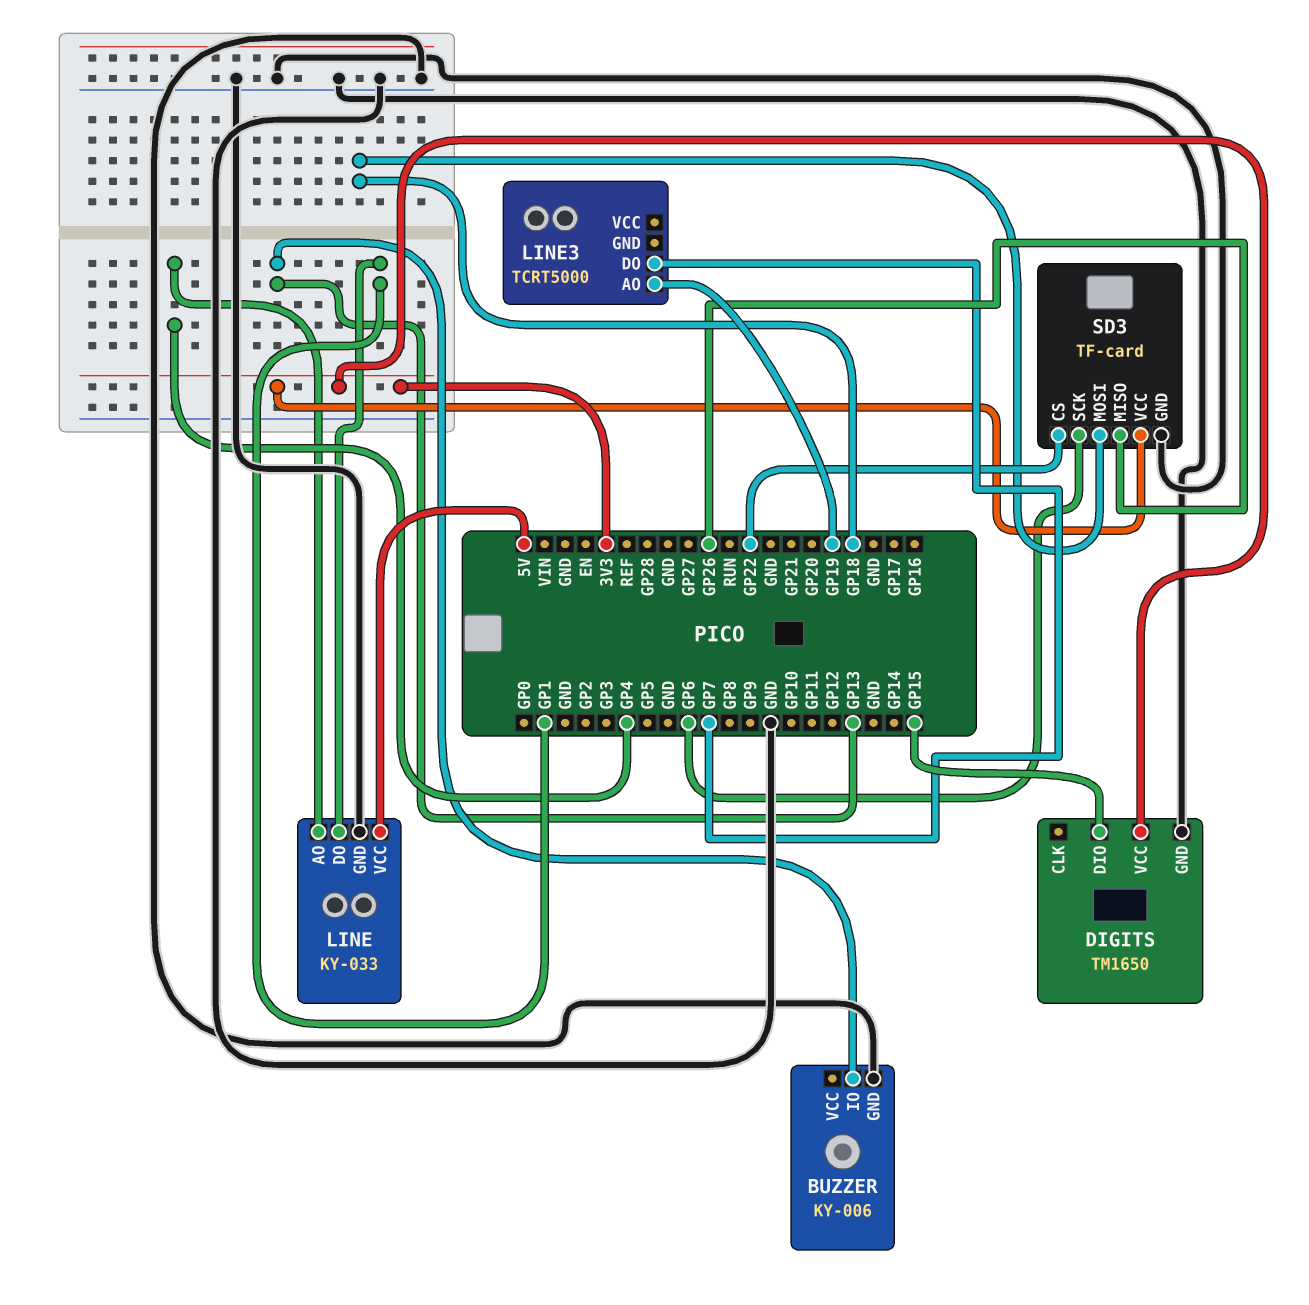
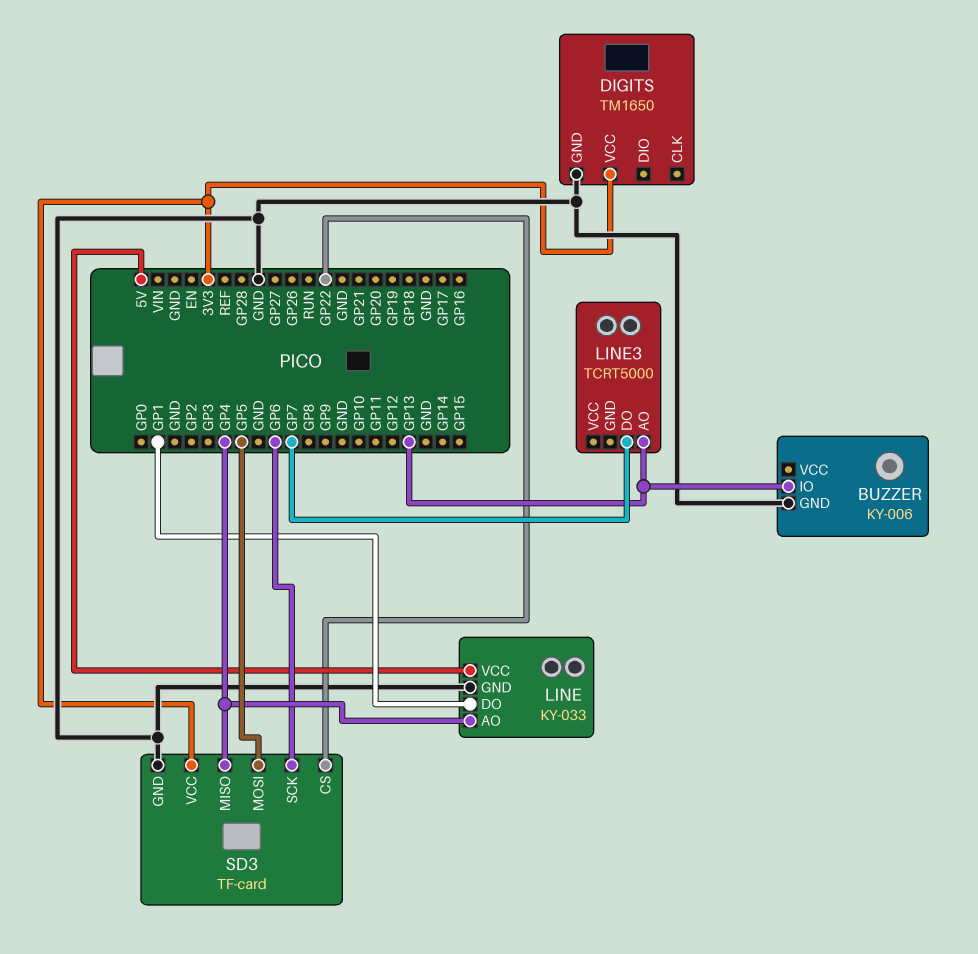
DIGITS pin DIO: GP15 -> none
LINE3 pin AO: GP19 -> GP13
SD3 pin MISO: GP26 -> GP4
SD3 pin MOSI: GP18 -> GP5

